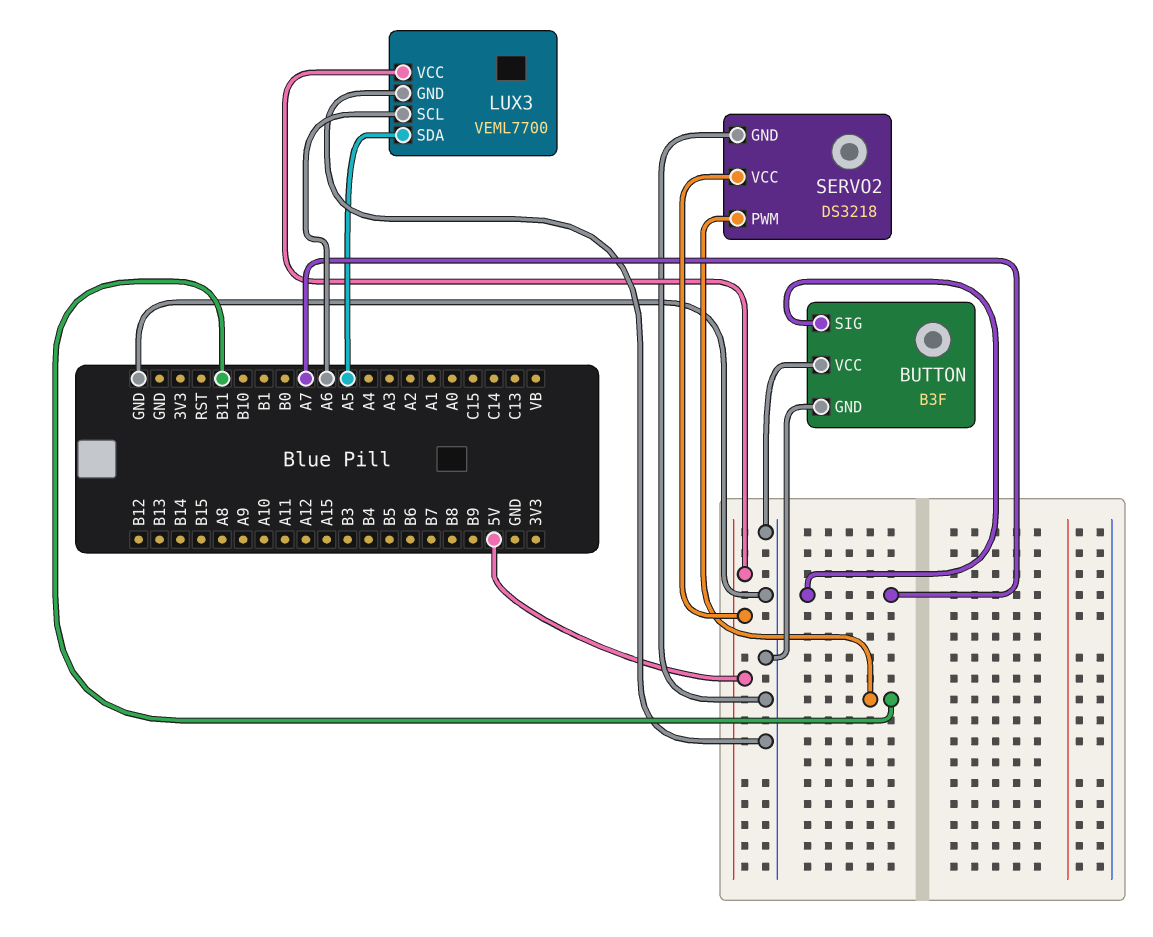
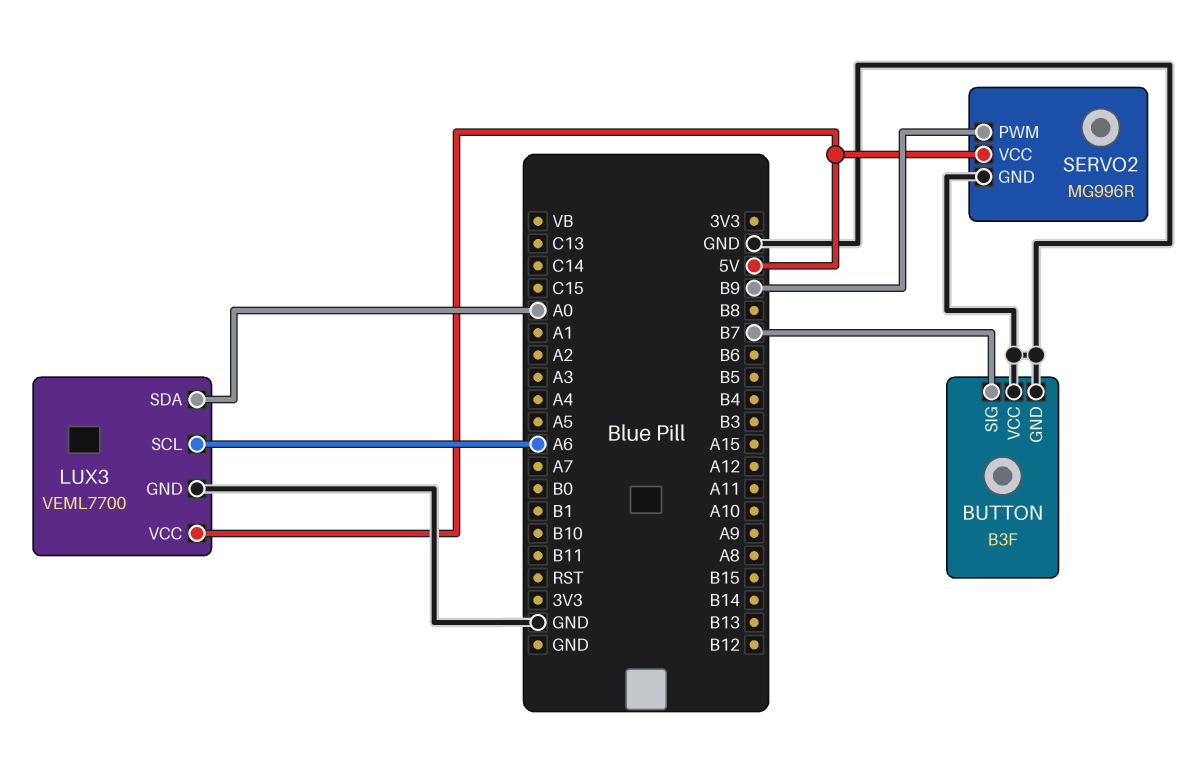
BUTTON pin SIG: A7 -> B7
LUX3 pin SDA: A5 -> A0
SERVO2: DS3218 -> MG996R
SERVO2 pin PWM: B11 -> B9

